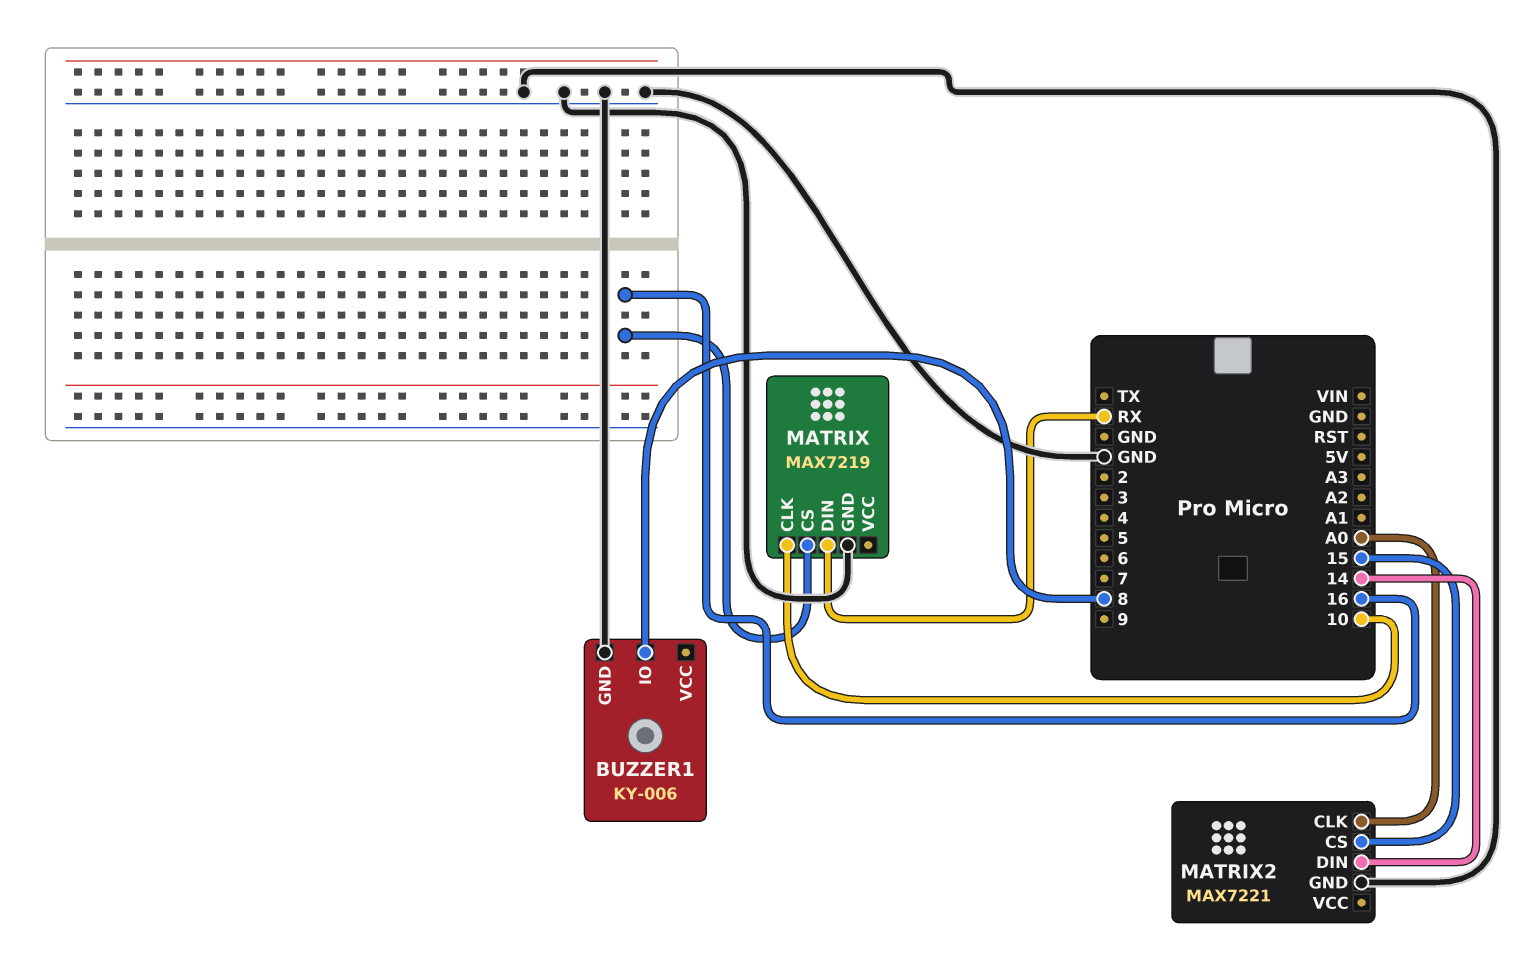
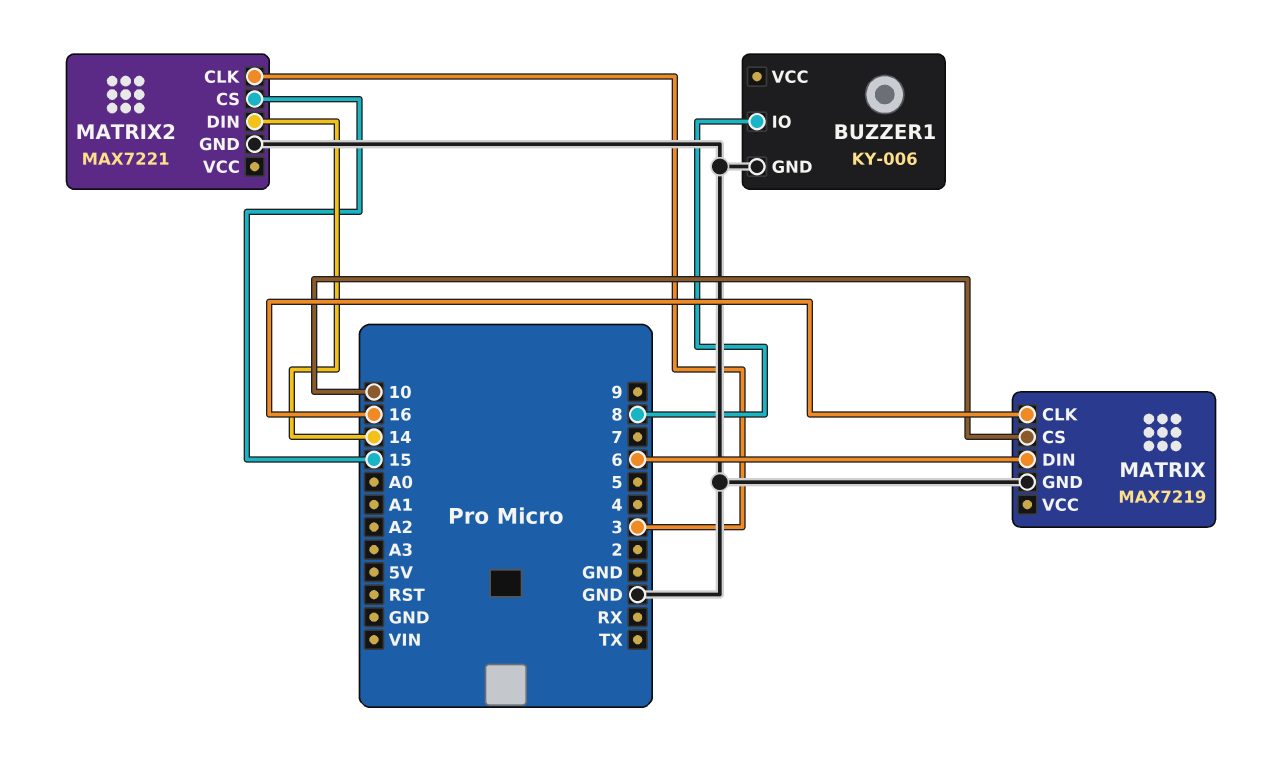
MATRIX pin CLK: 10 -> 16
MATRIX pin CS: 16 -> 10
MATRIX pin DIN: RX -> 6
MATRIX2 pin CLK: A0 -> 3

